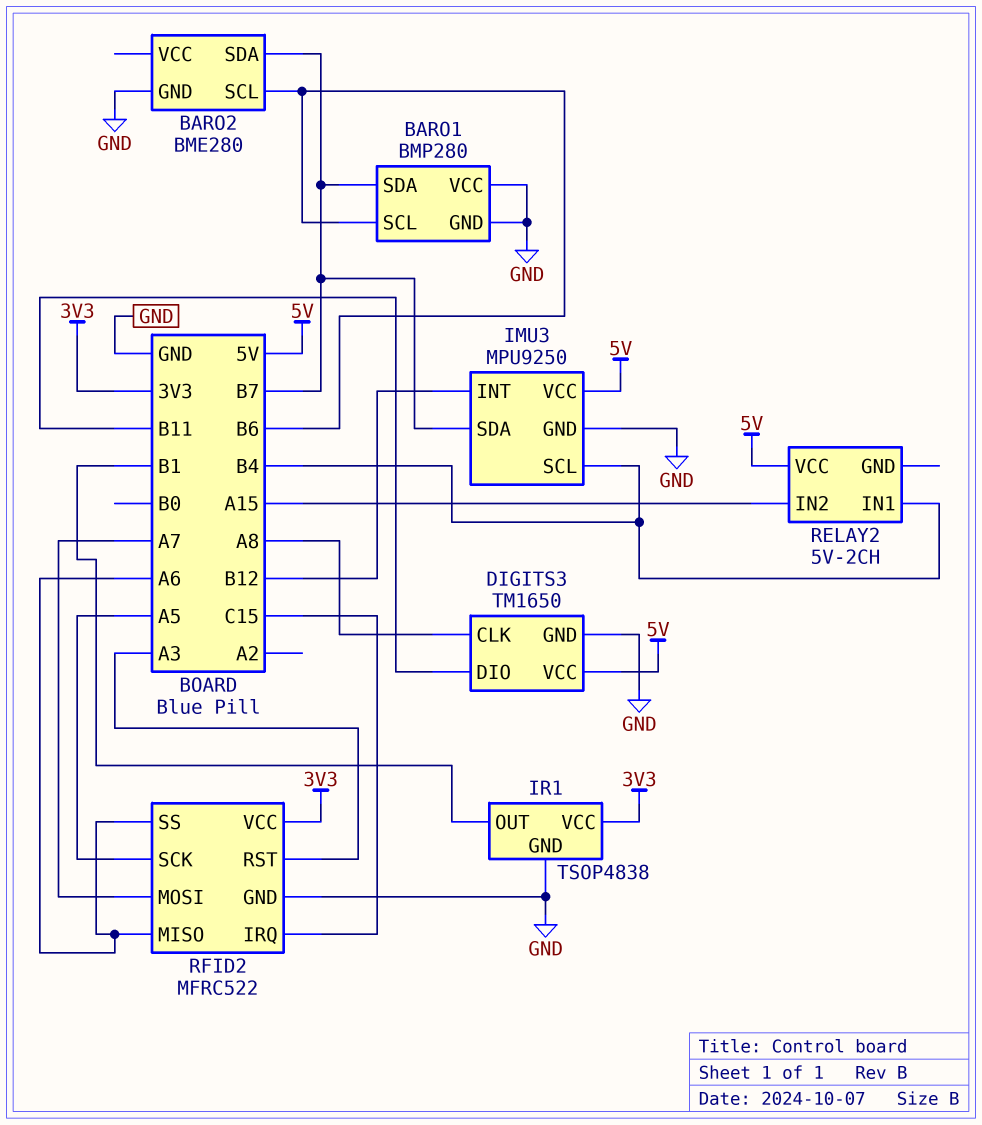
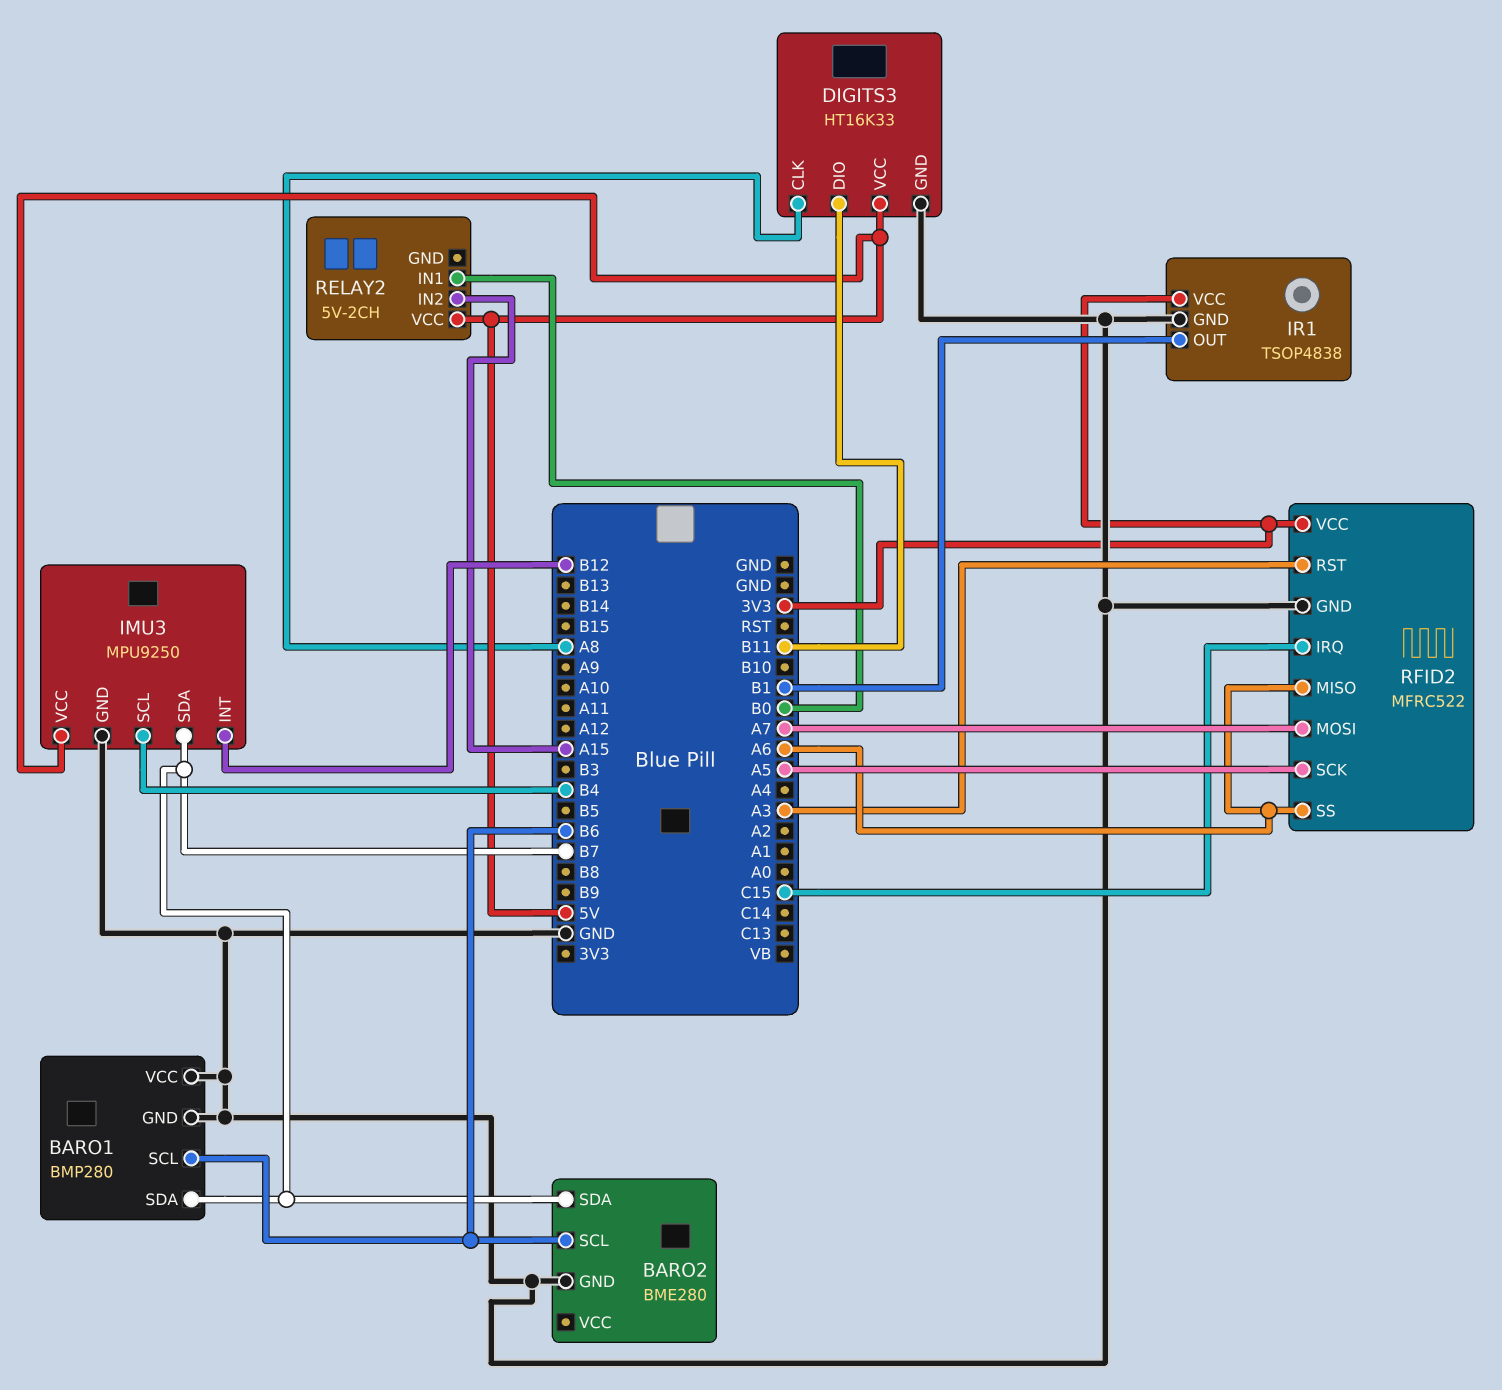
DIGITS3: TM1650 -> HT16K33
RELAY2 pin IN1: B4 -> B0

